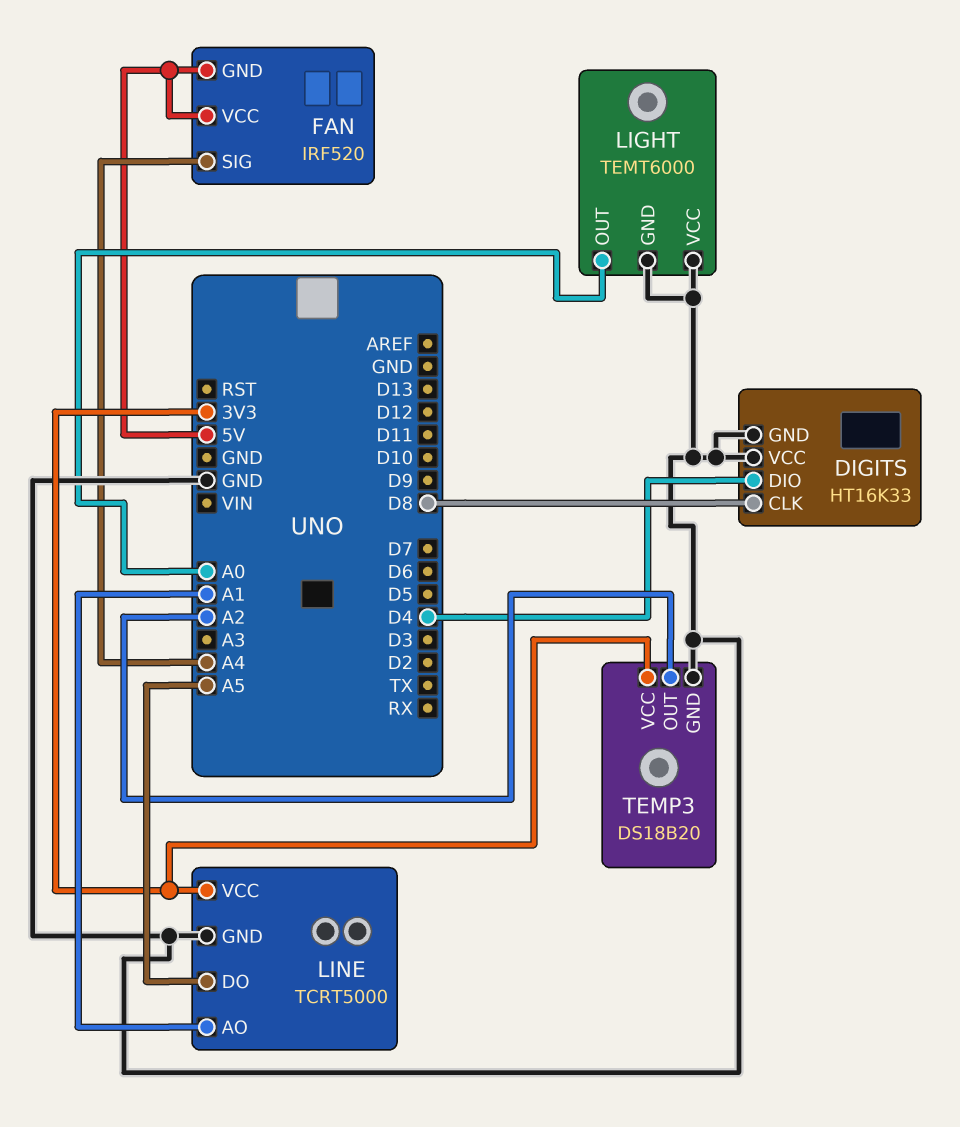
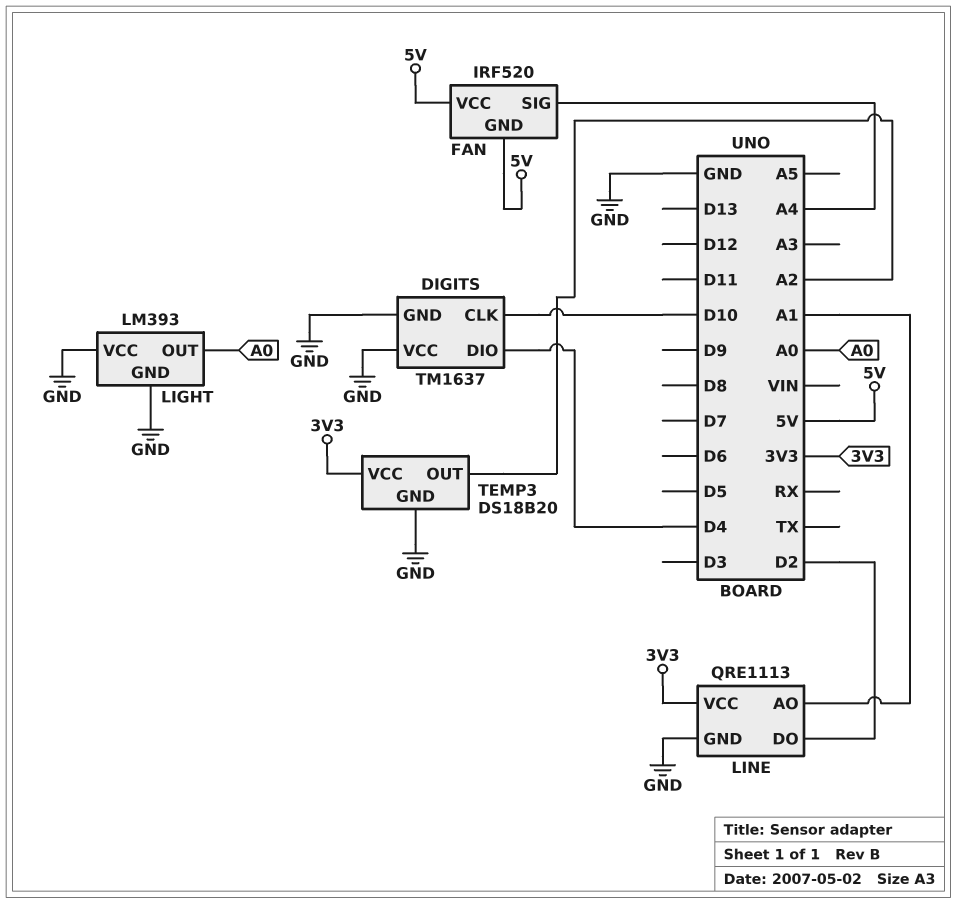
DIGITS: HT16K33 -> TM1637
DIGITS pin CLK: D8 -> D10
LIGHT: TEMT6000 -> LM393
LINE: TCRT5000 -> QRE1113
LINE pin DO: A5 -> D2

